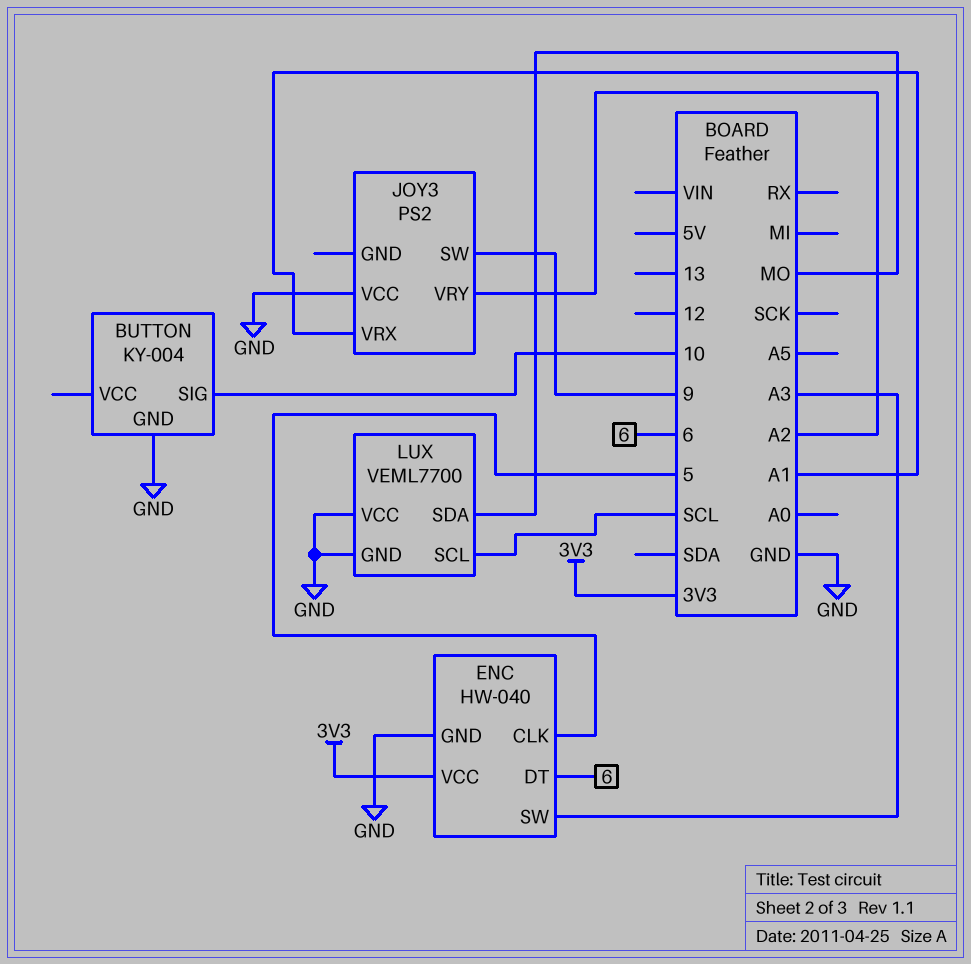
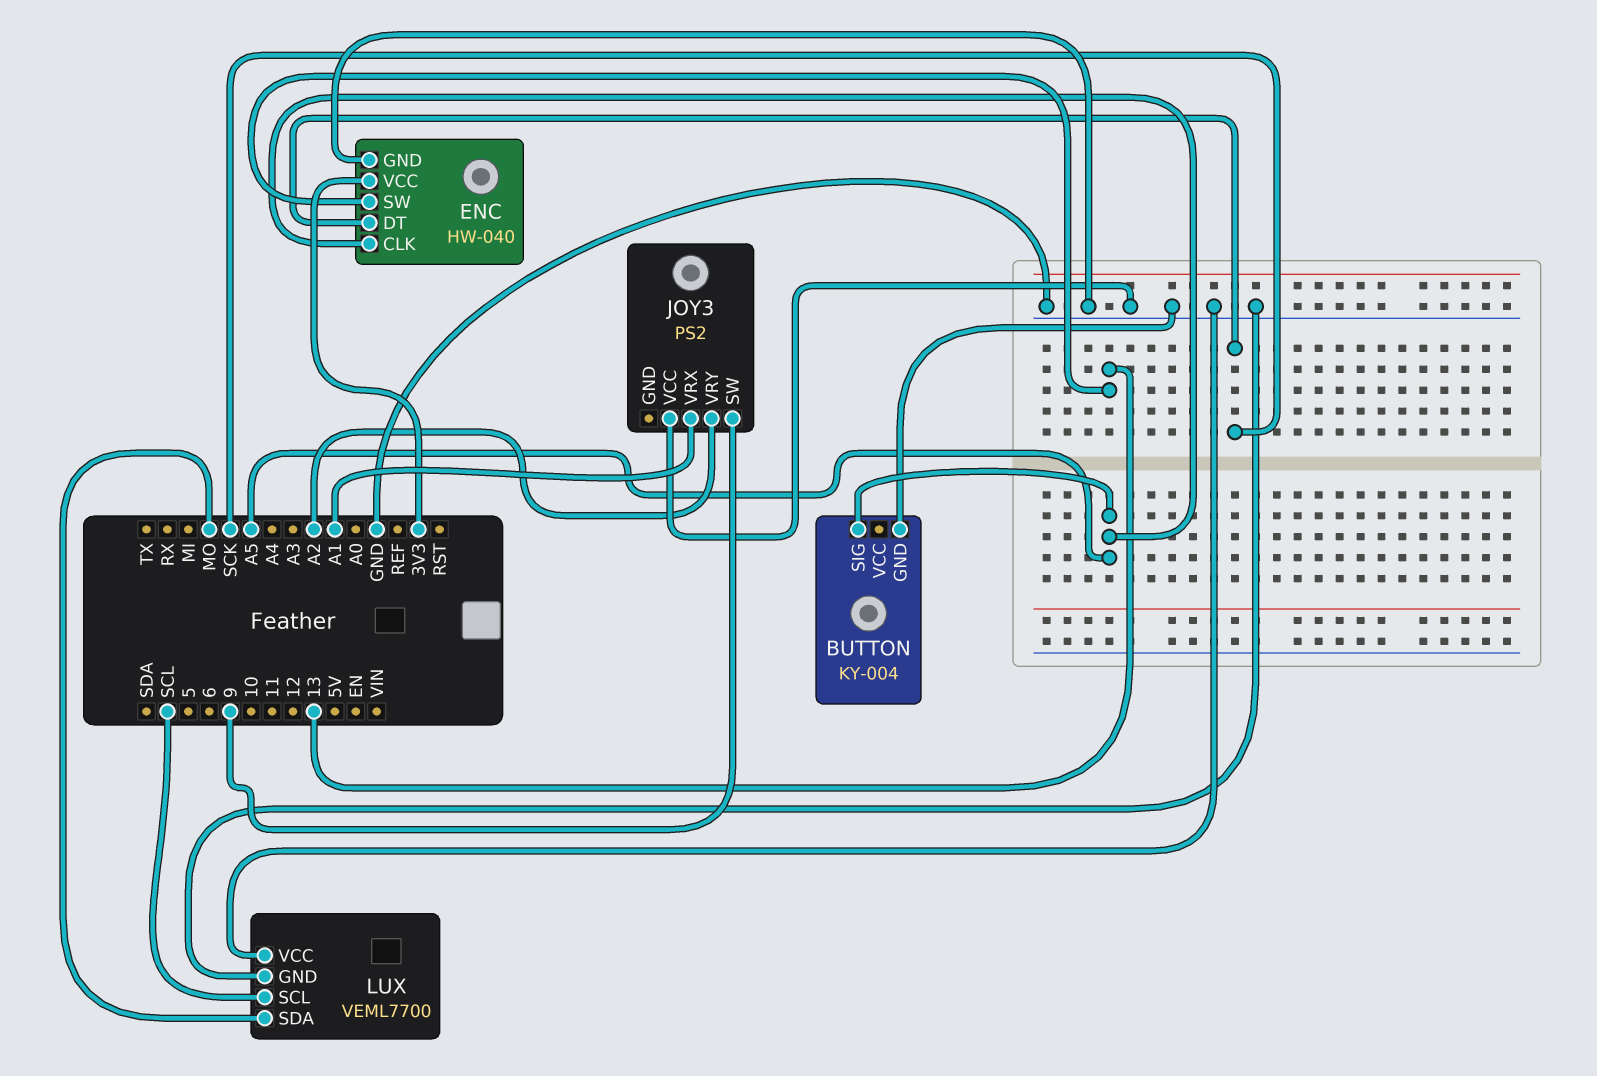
BUTTON pin SIG: 10 -> A5
ENC pin CLK: 5 -> A5
ENC pin DT: 6 -> SCK
ENC pin SW: A3 -> 13

